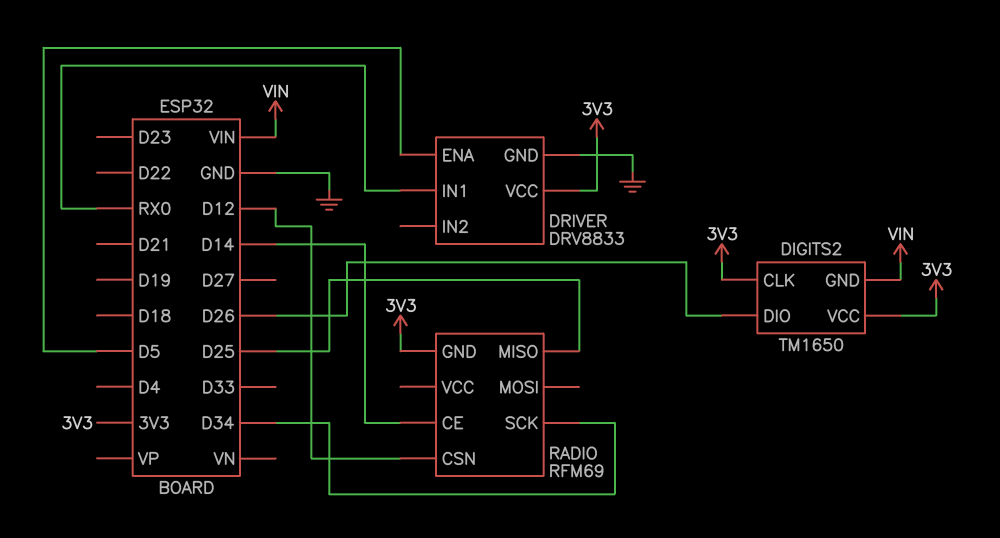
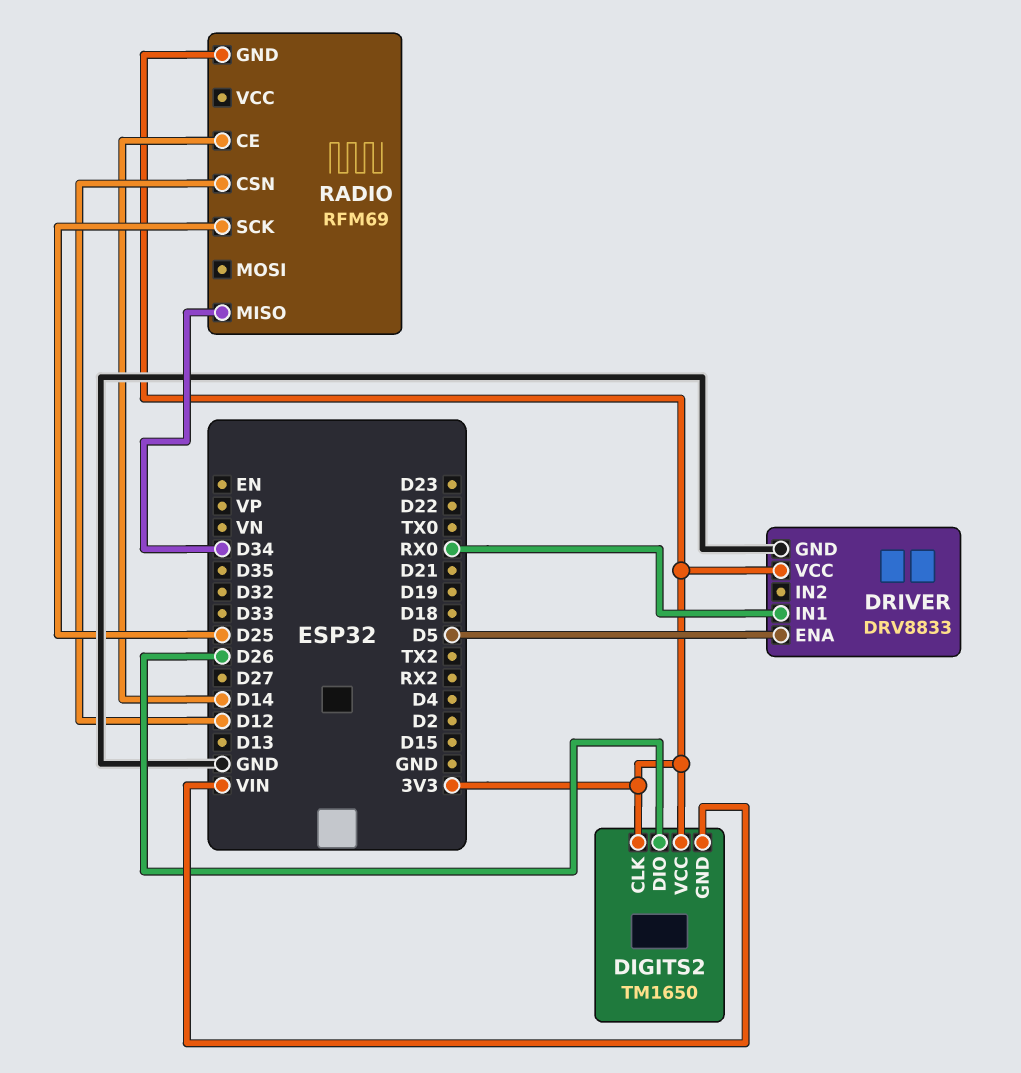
RADIO pin MISO: D25 -> D34
RADIO pin SCK: D34 -> D25

